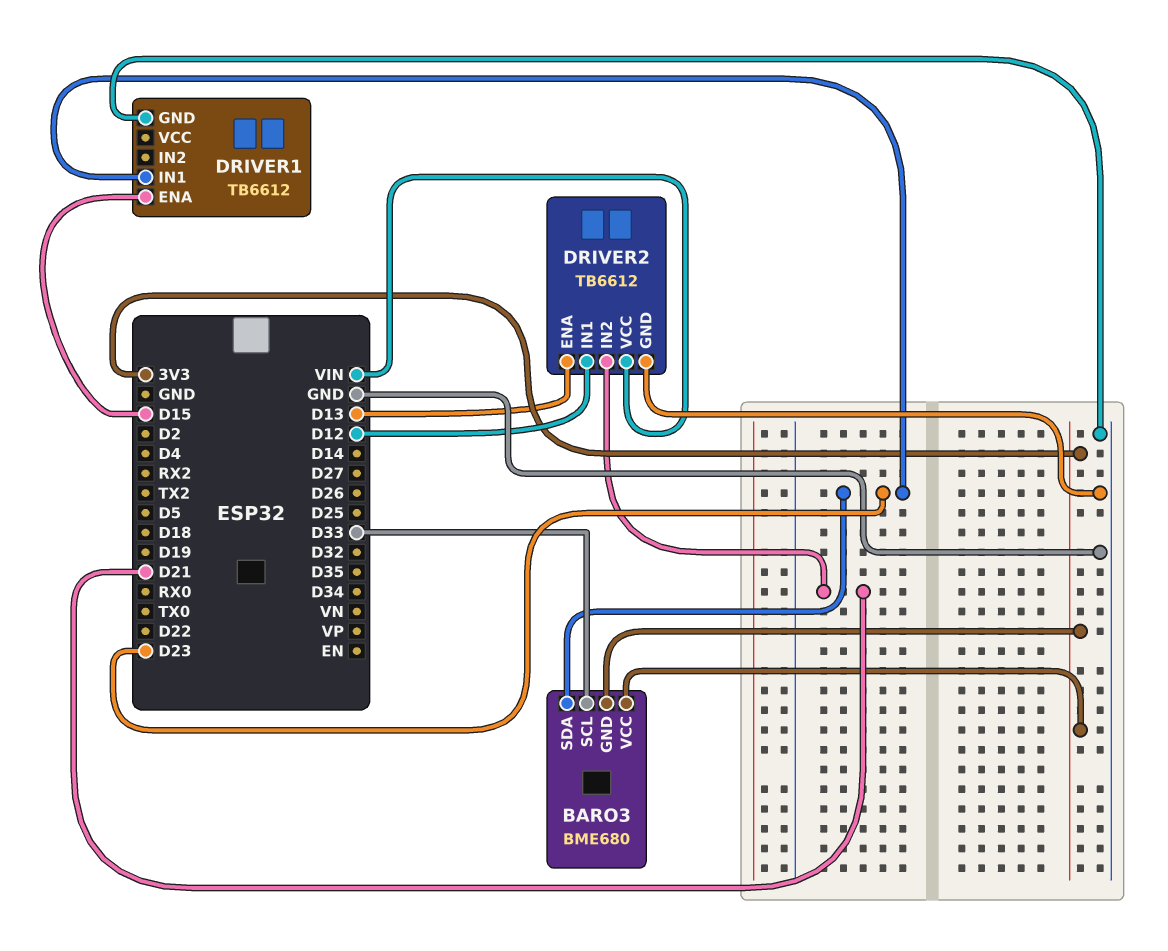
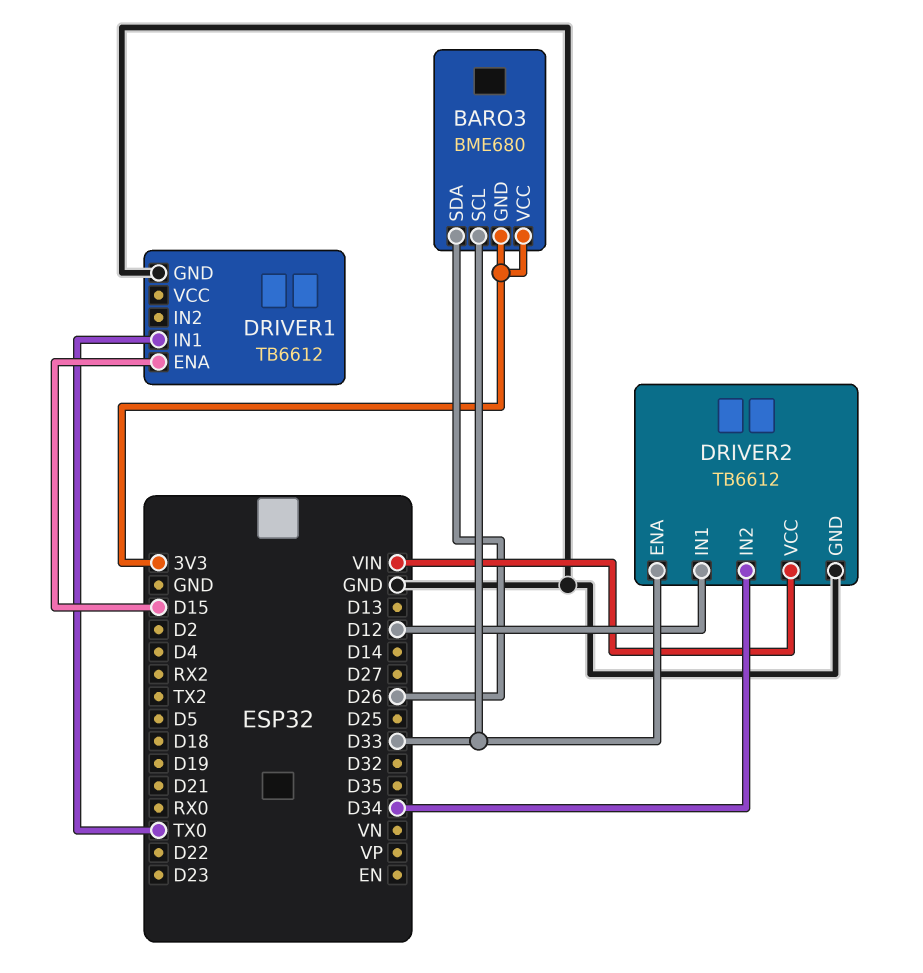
BARO3 pin SDA: D23 -> D26
DRIVER1 pin IN1: D23 -> TX0
DRIVER2 pin ENA: D13 -> D33
DRIVER2 pin IN2: D21 -> D34

